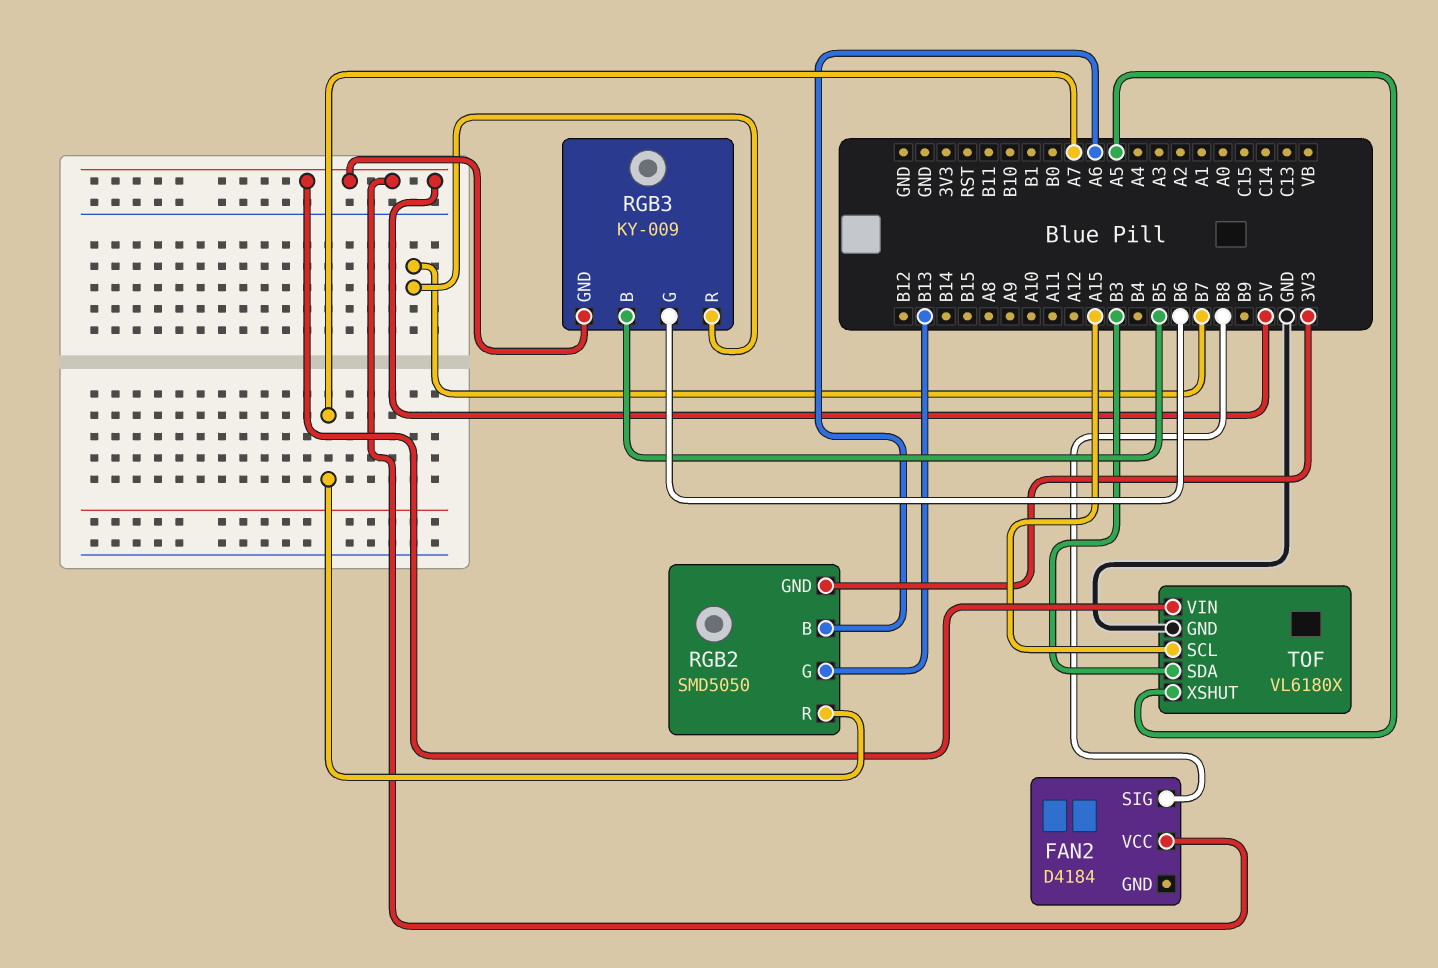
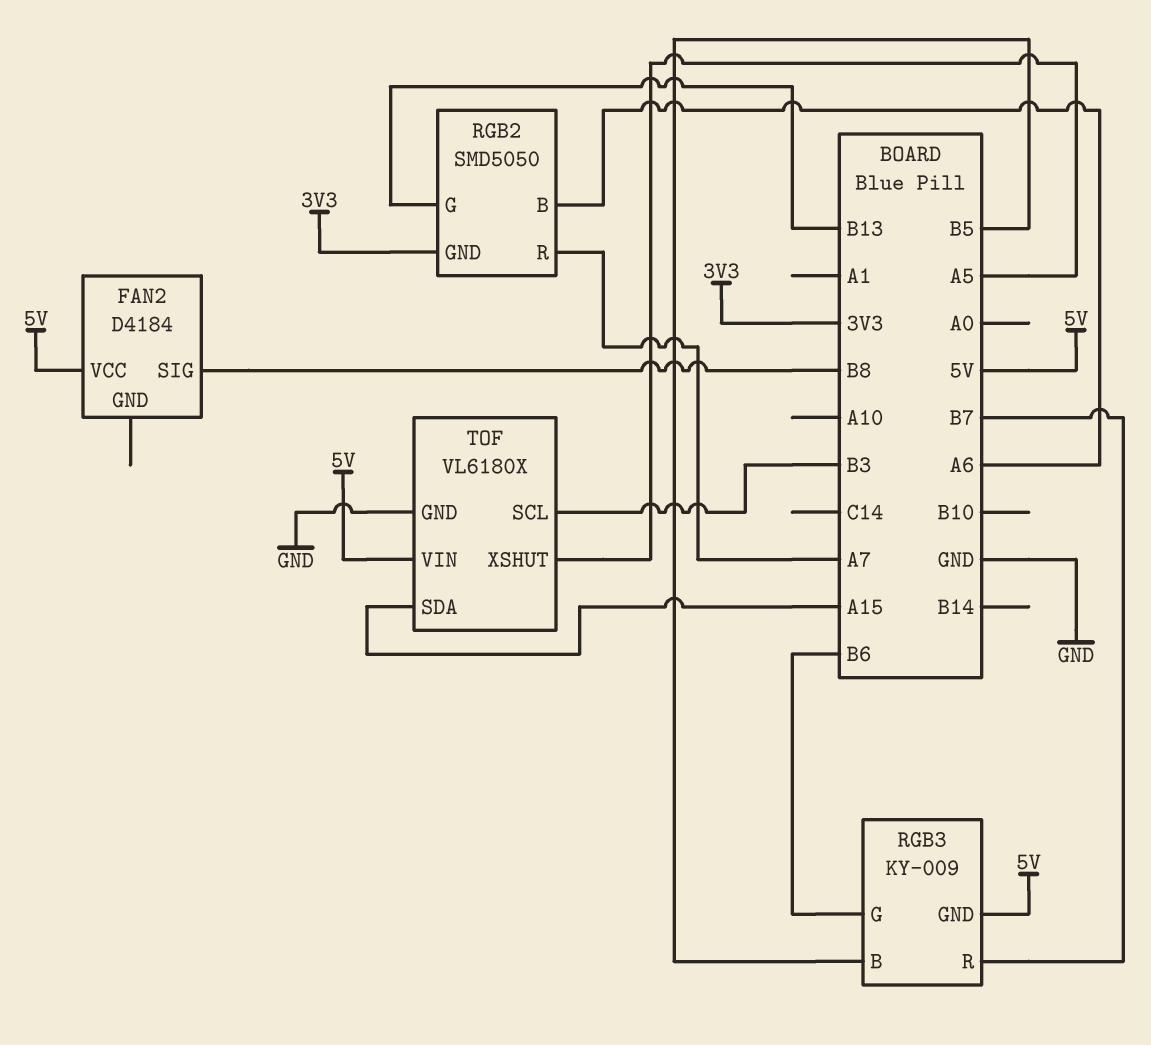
TOF pin SCL: A15 -> B3
TOF pin SDA: B3 -> A15

